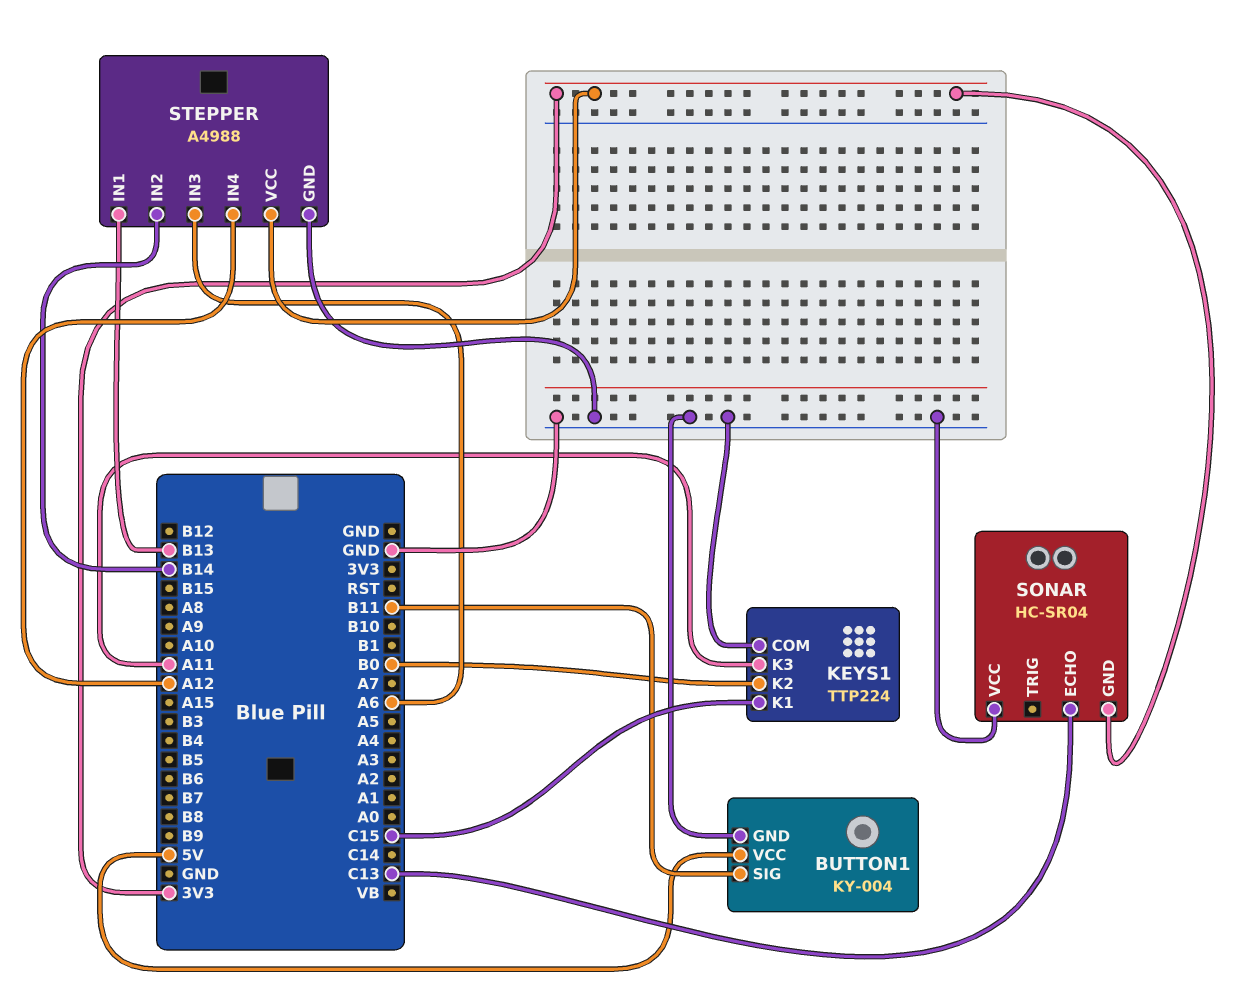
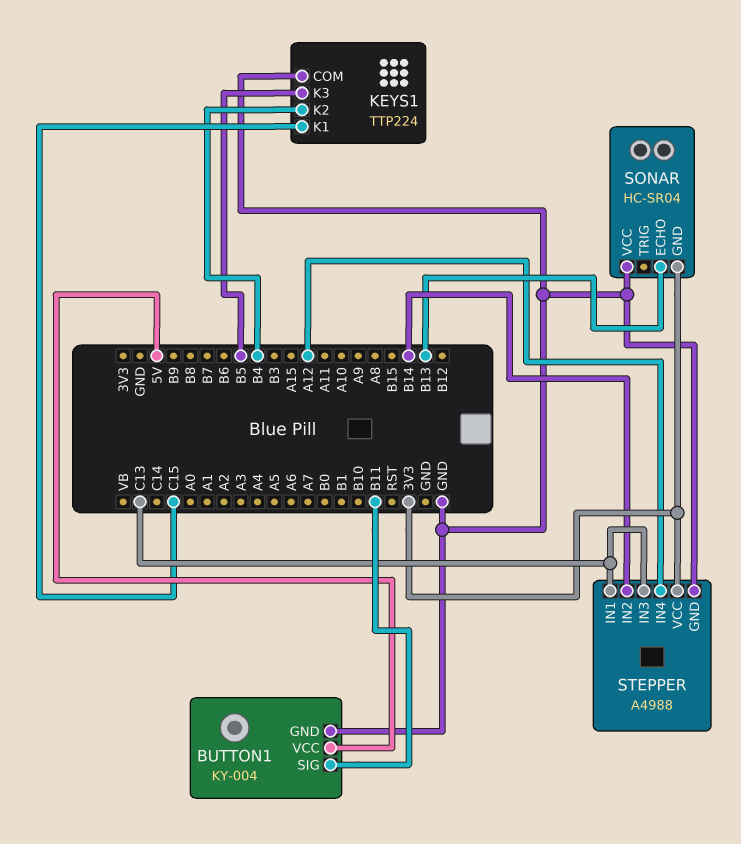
KEYS1 pin K2: B0 -> B4
KEYS1 pin K3: A11 -> B5
SONAR pin ECHO: C13 -> B13
STEPPER pin IN1: B13 -> C13
STEPPER pin IN3: A6 -> C13

